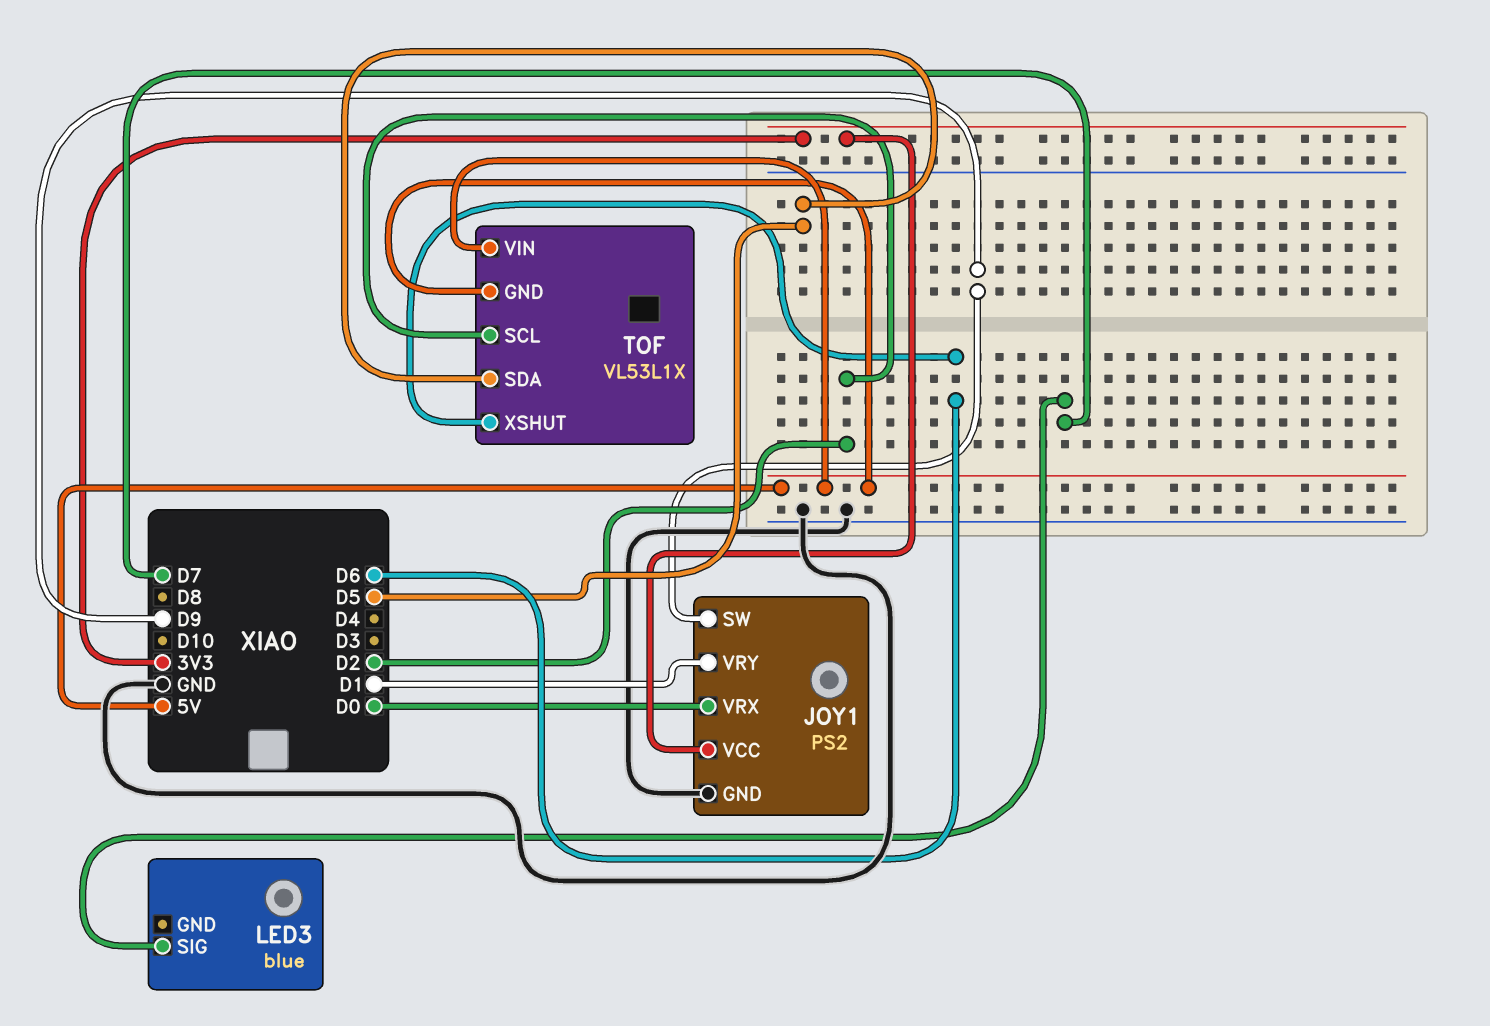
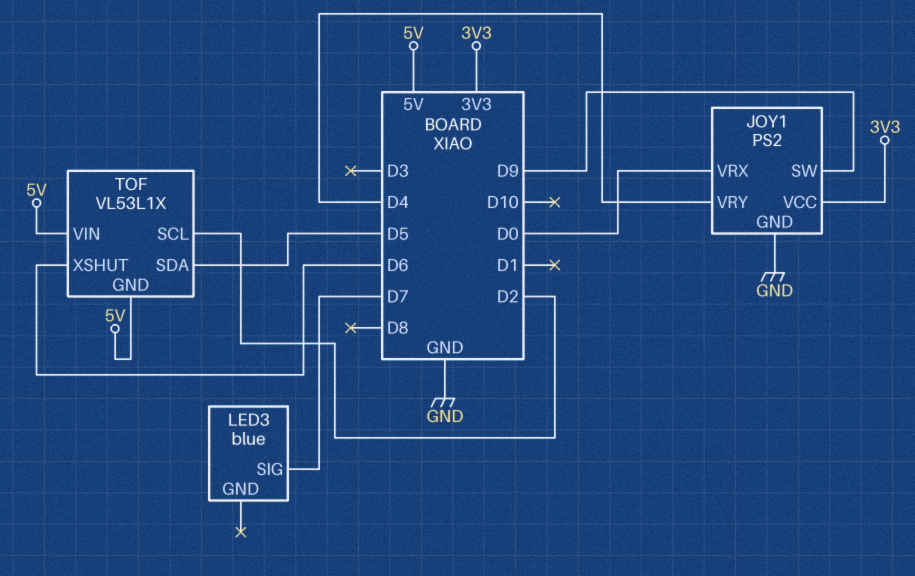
JOY1 pin VRY: D1 -> D4

